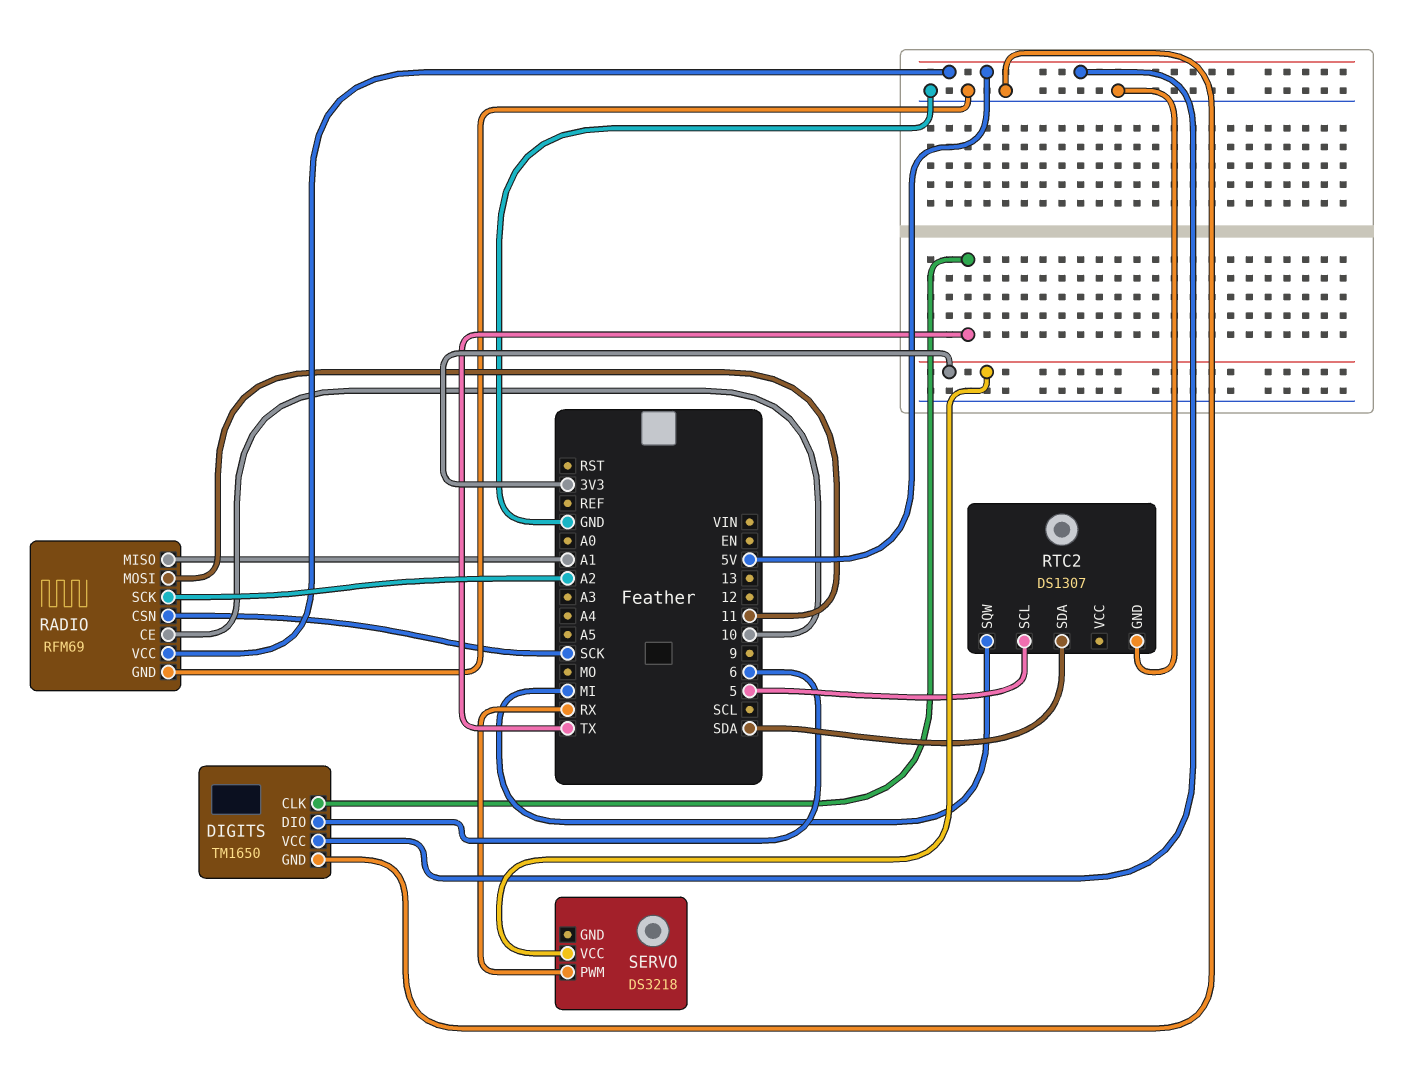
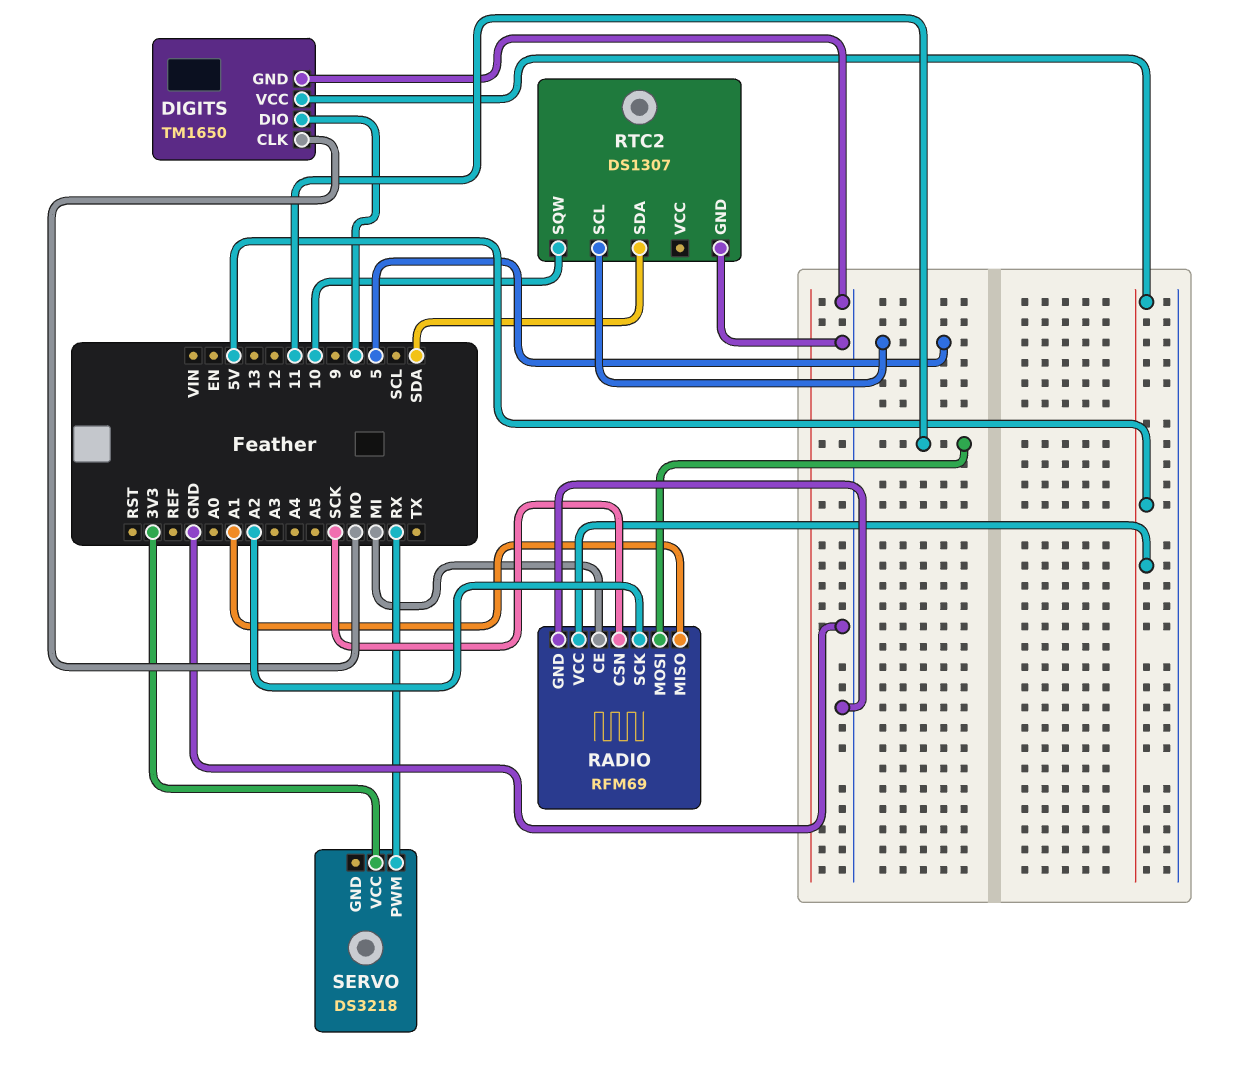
DIGITS pin CLK: TX -> MO
RADIO pin CE: 10 -> MI
RTC2 pin SQW: MI -> 10

